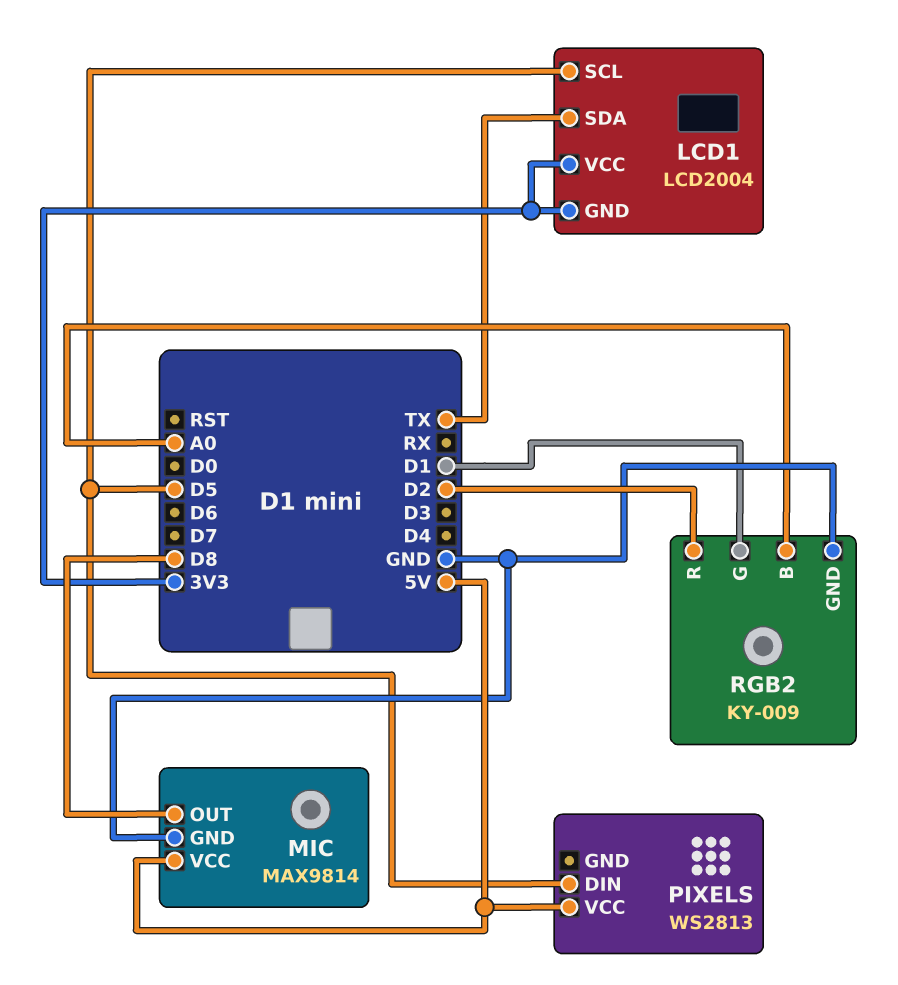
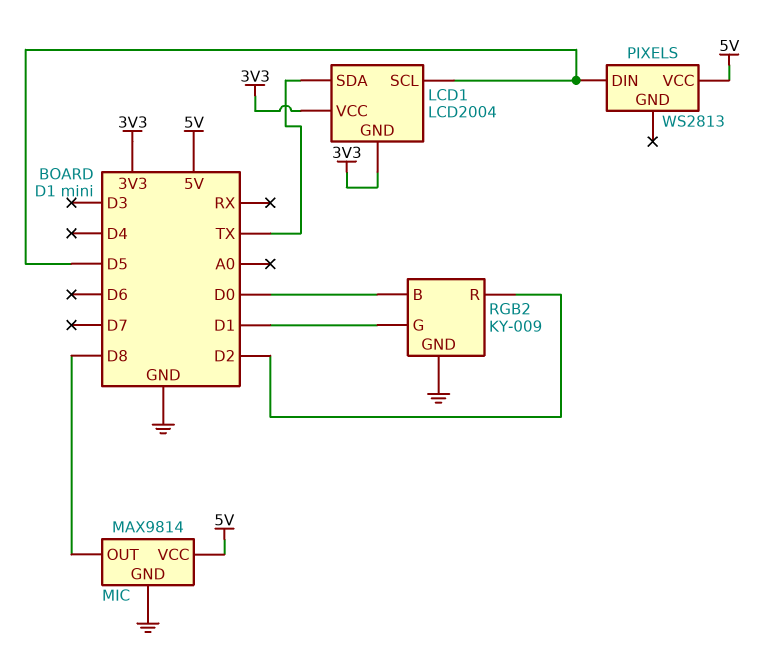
RGB2 pin B: A0 -> D0

